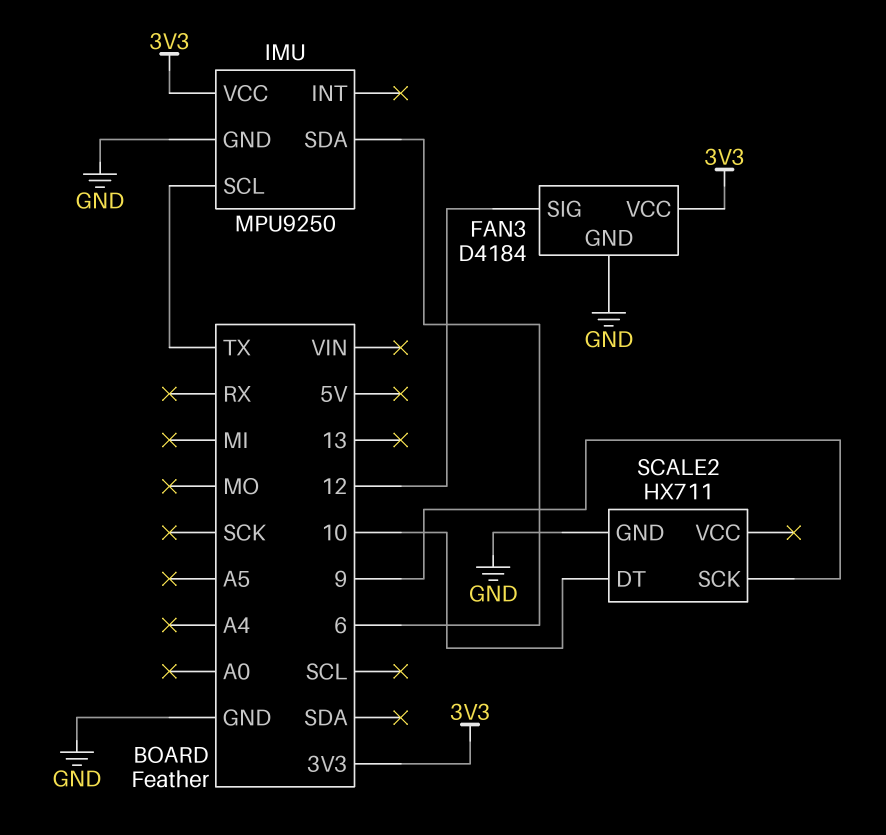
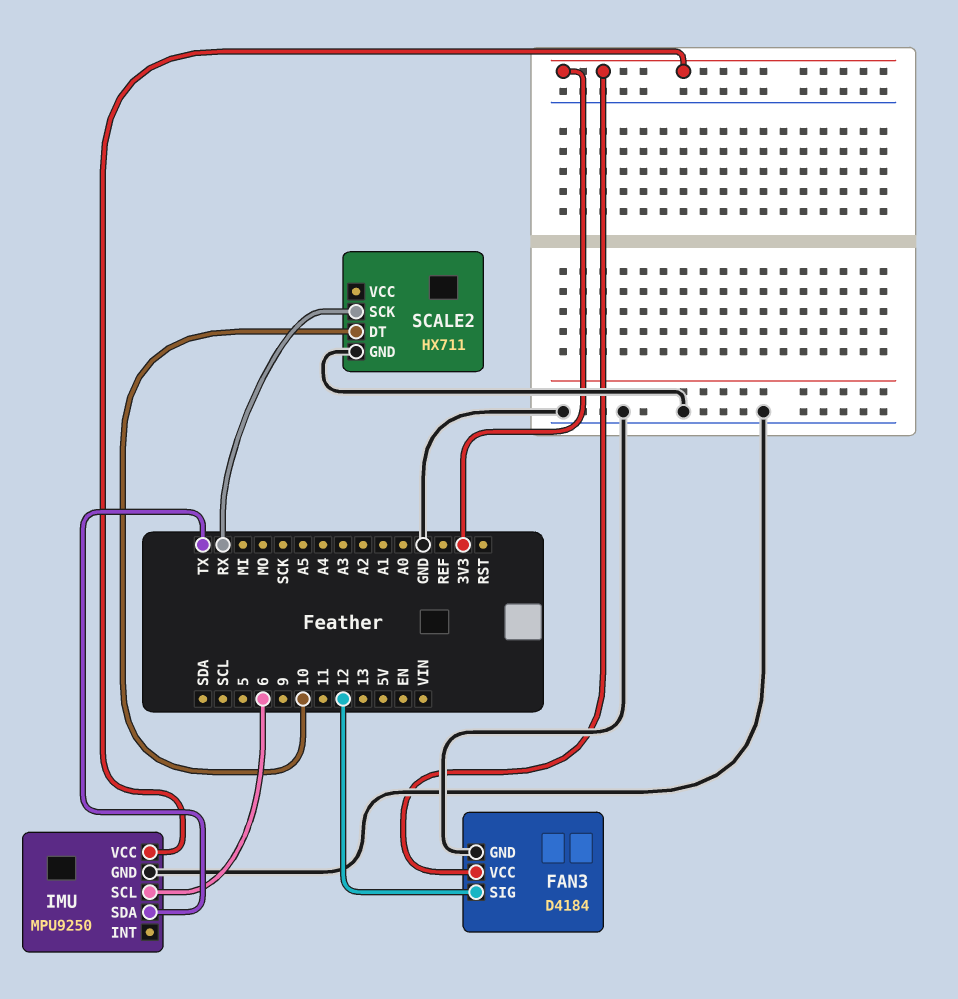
IMU pin SCL: TX -> 6
IMU pin SDA: 6 -> TX
SCALE2 pin SCK: 9 -> RX

